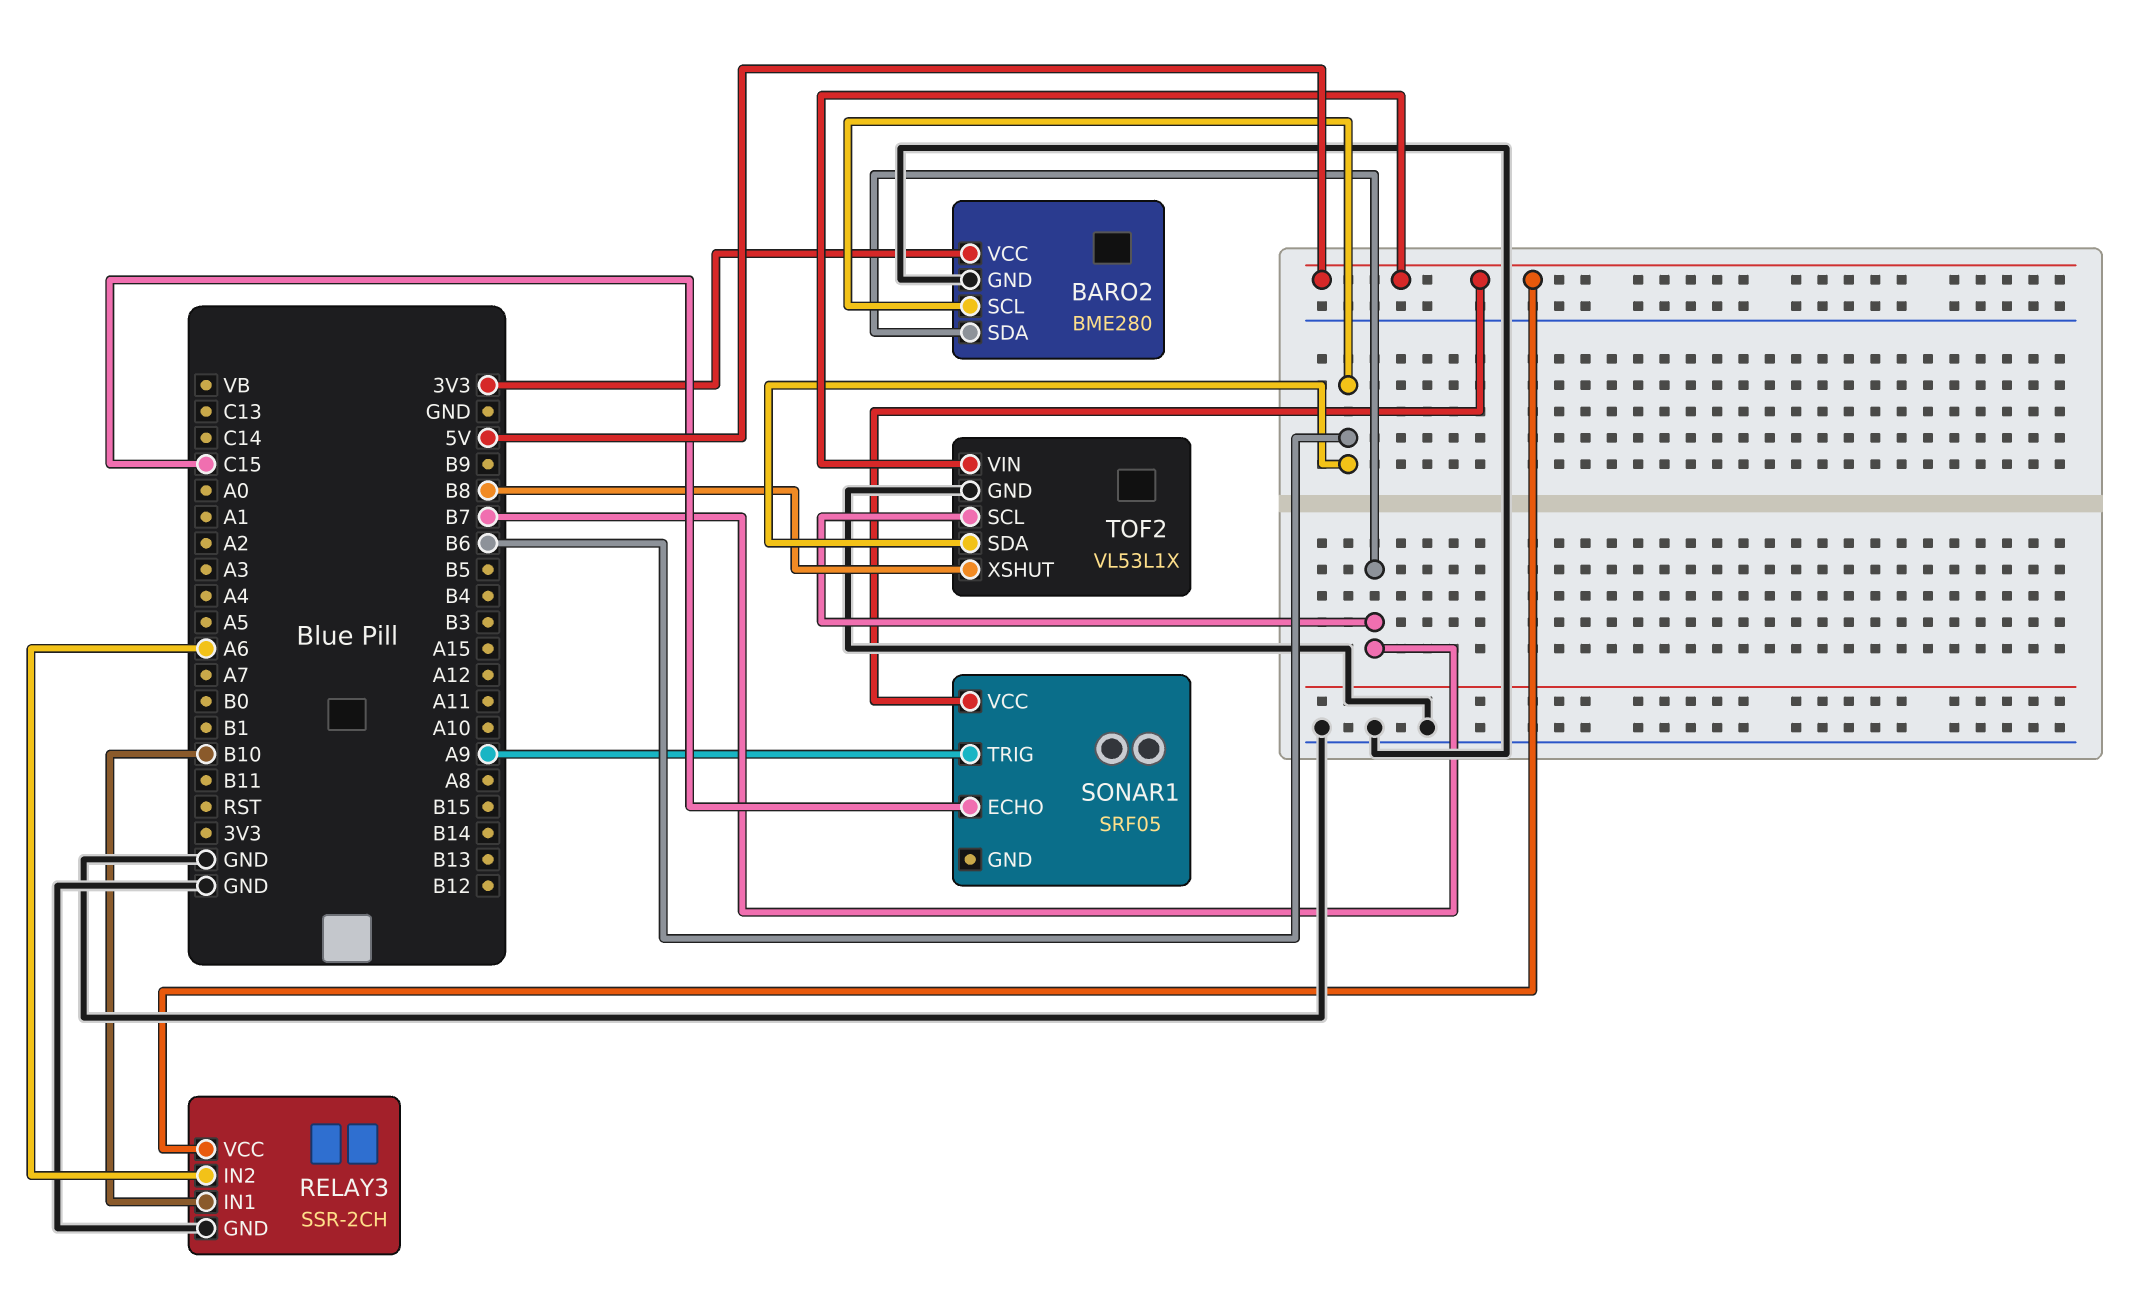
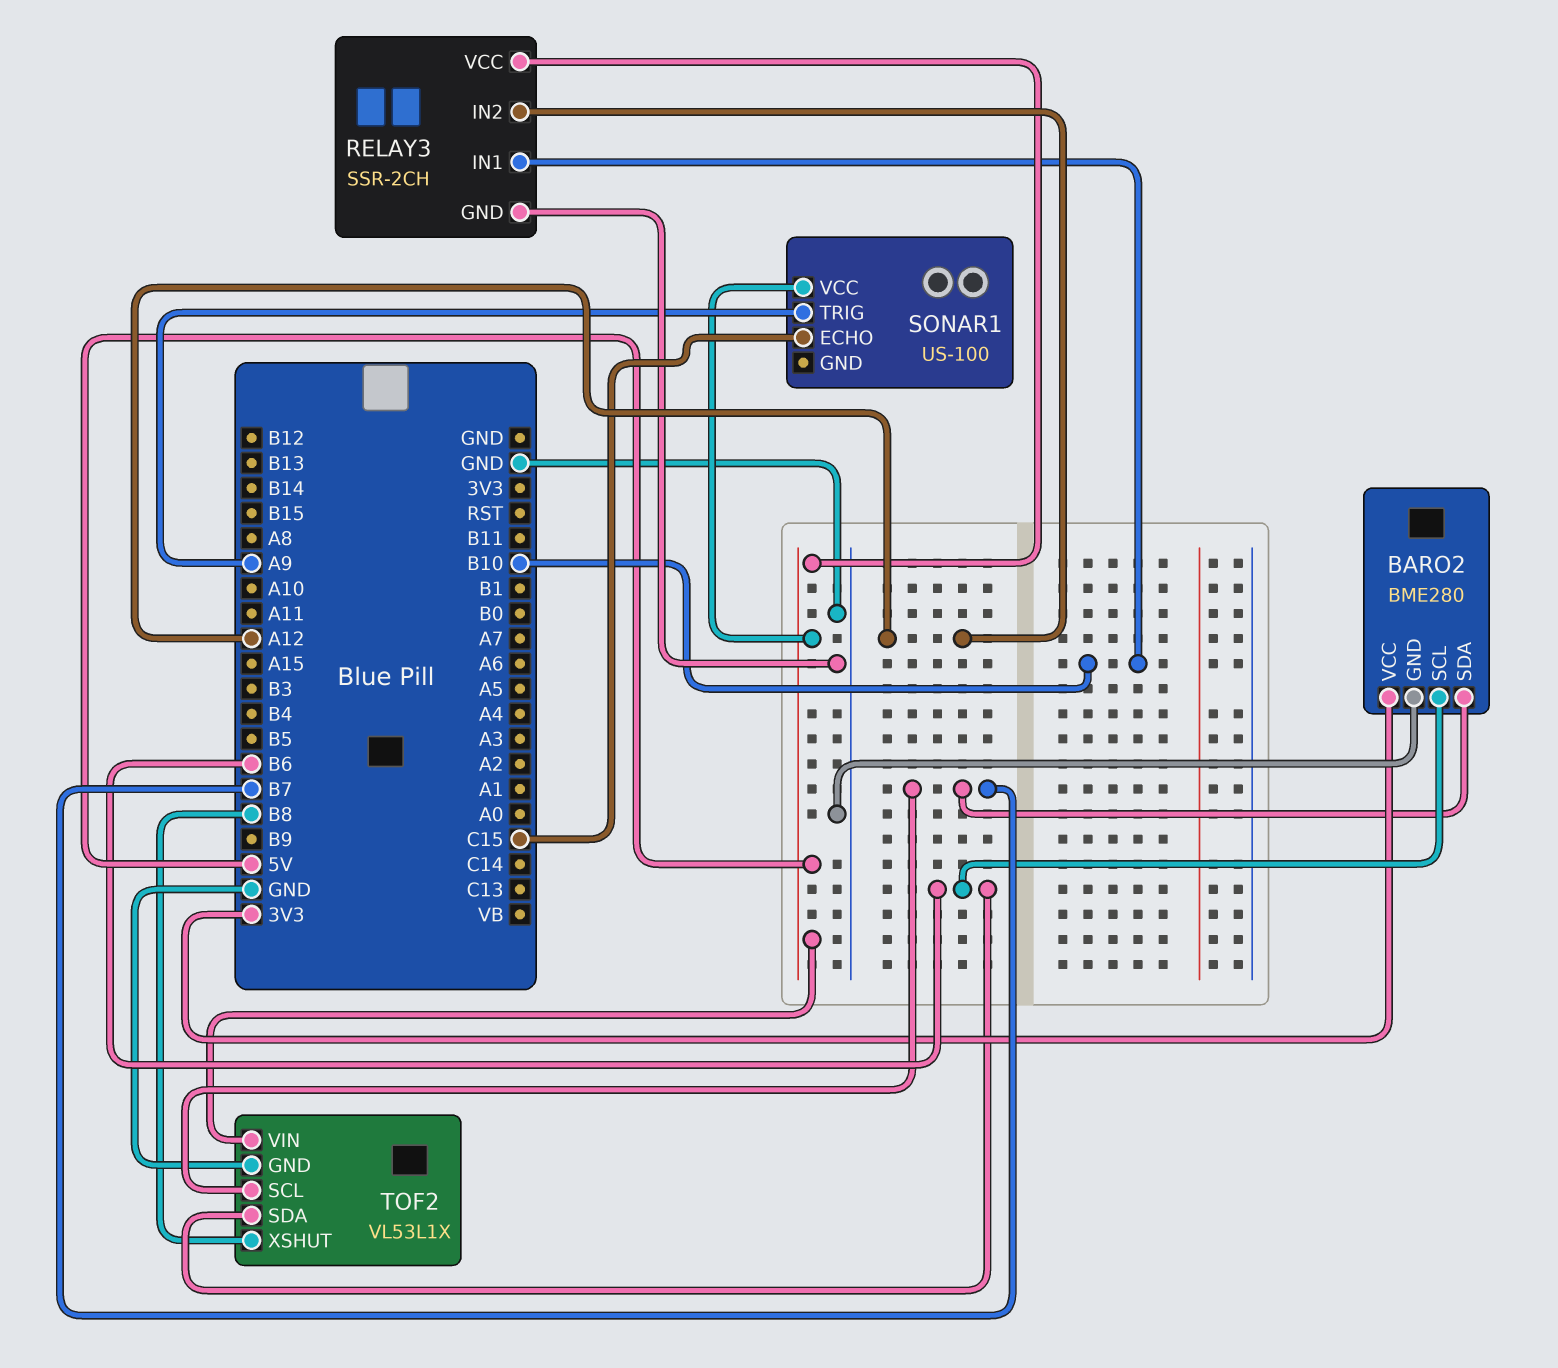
RELAY3 pin IN2: A6 -> A12
SONAR1: SRF05 -> US-100

